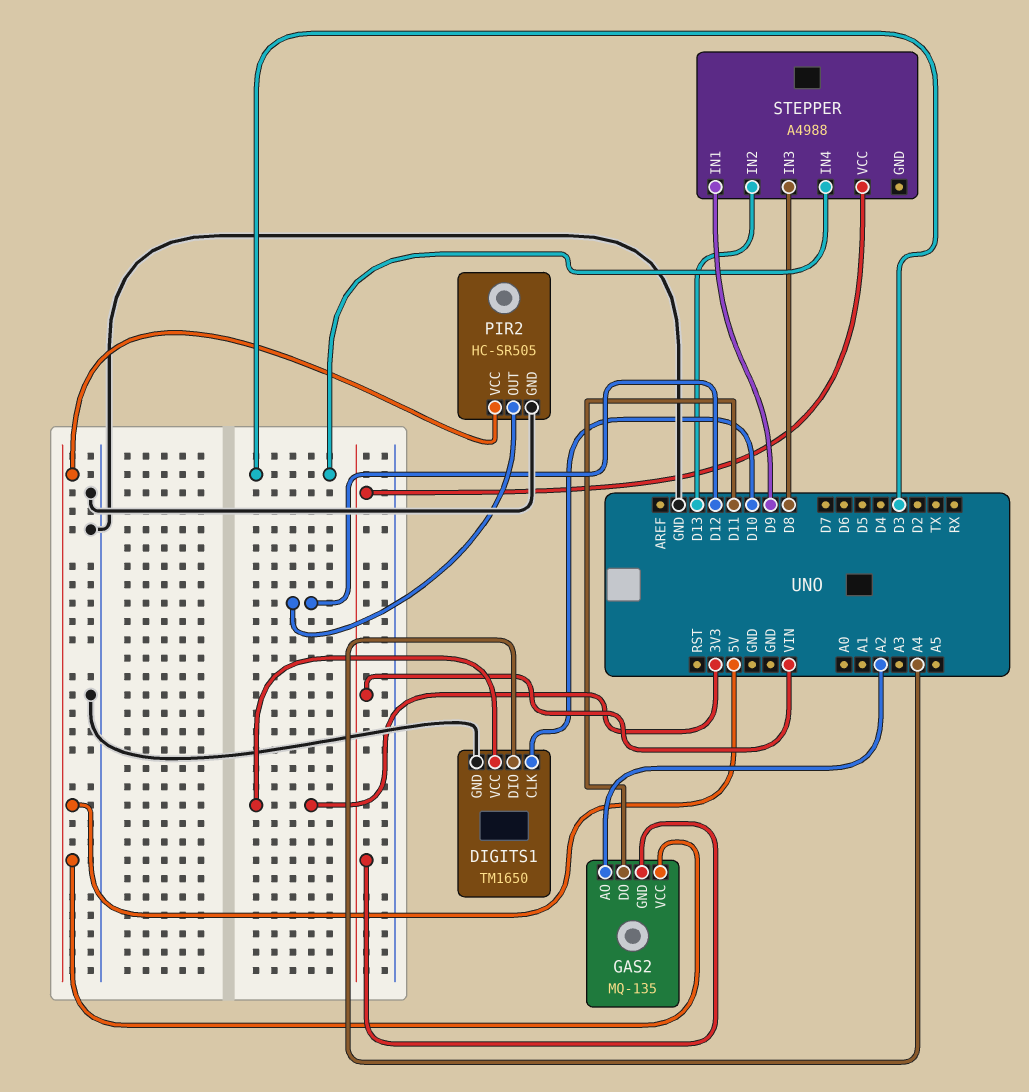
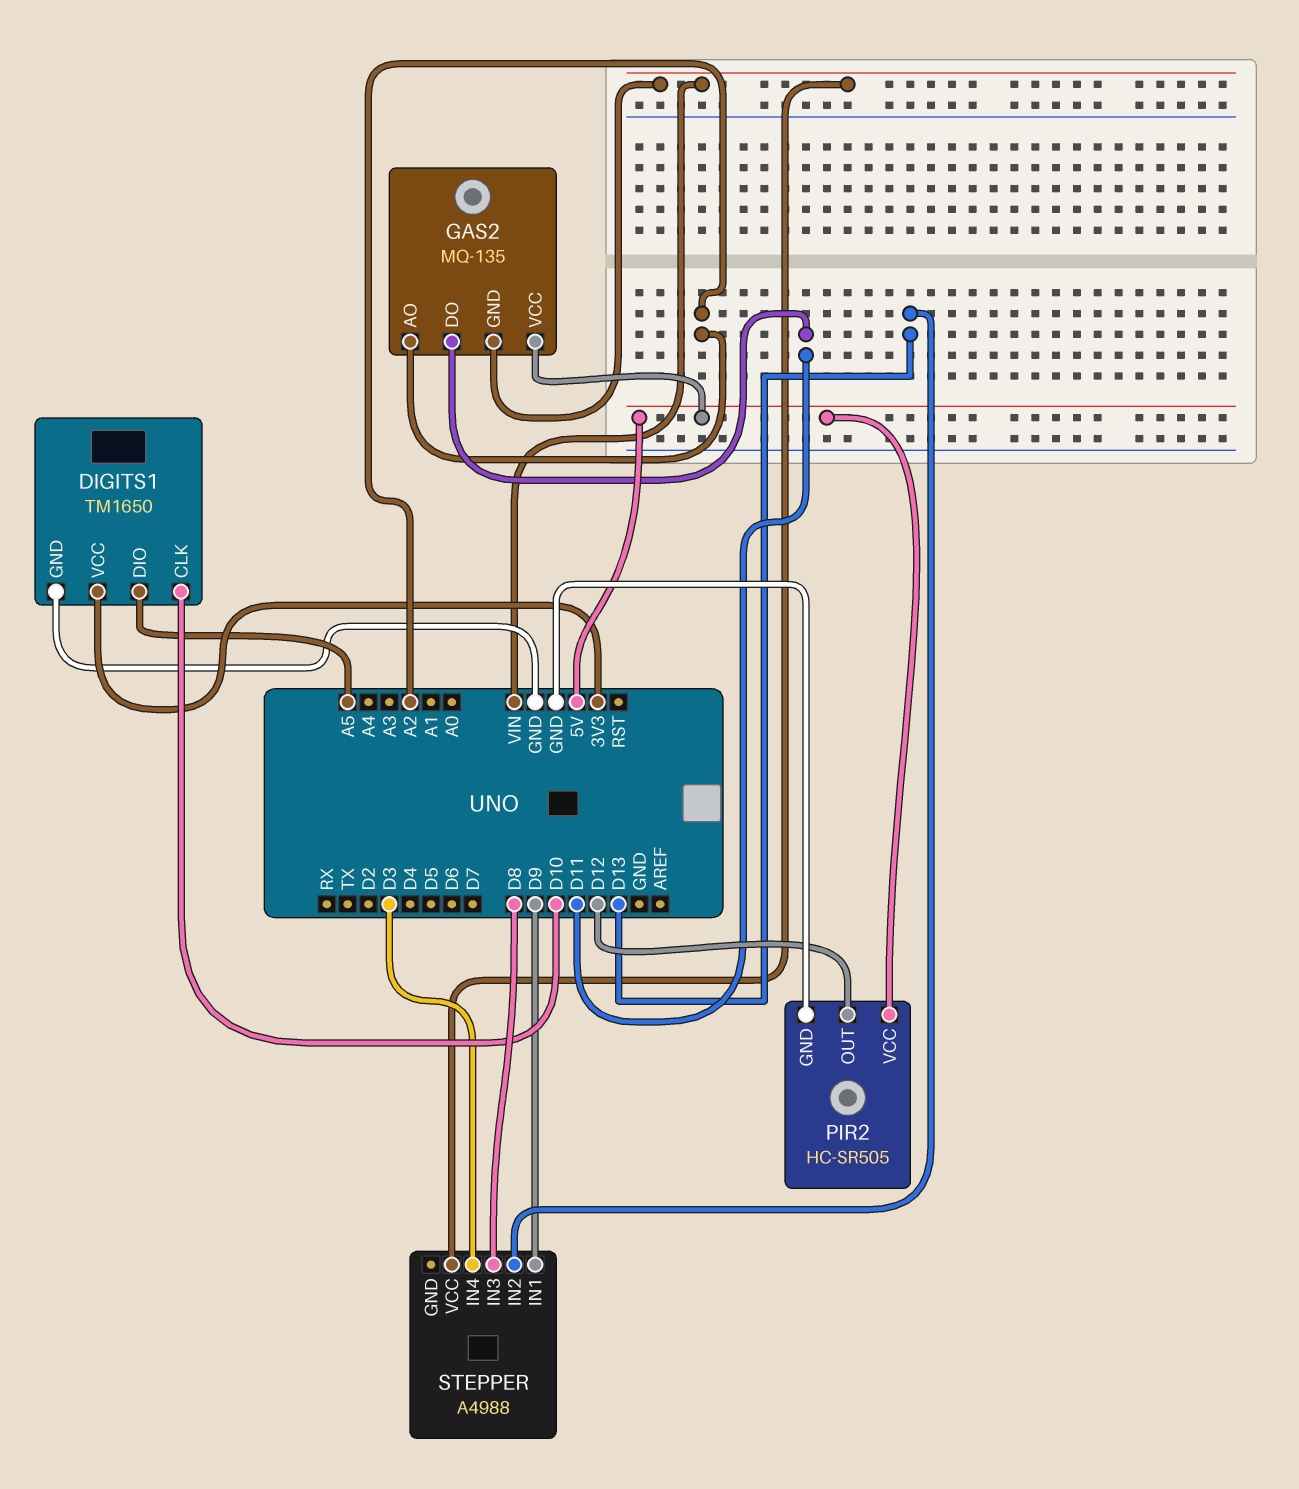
DIGITS1 pin DIO: A4 -> A5

